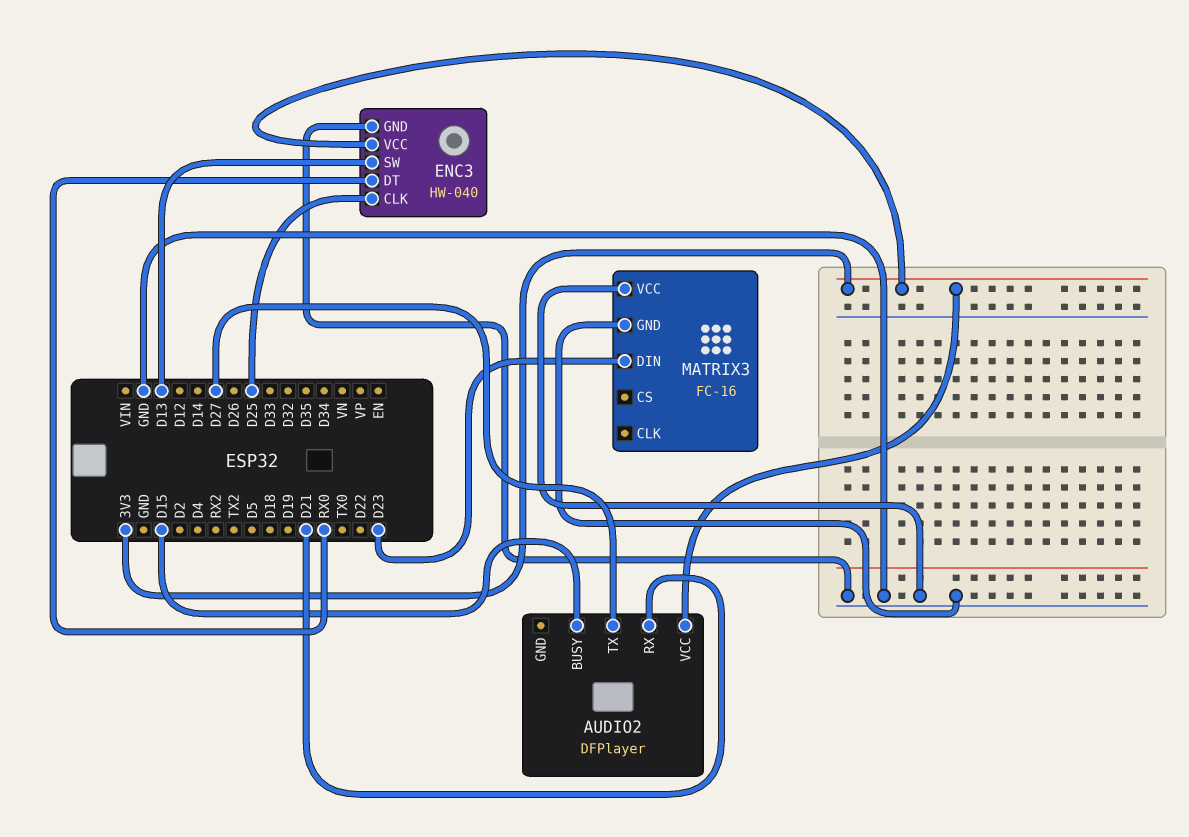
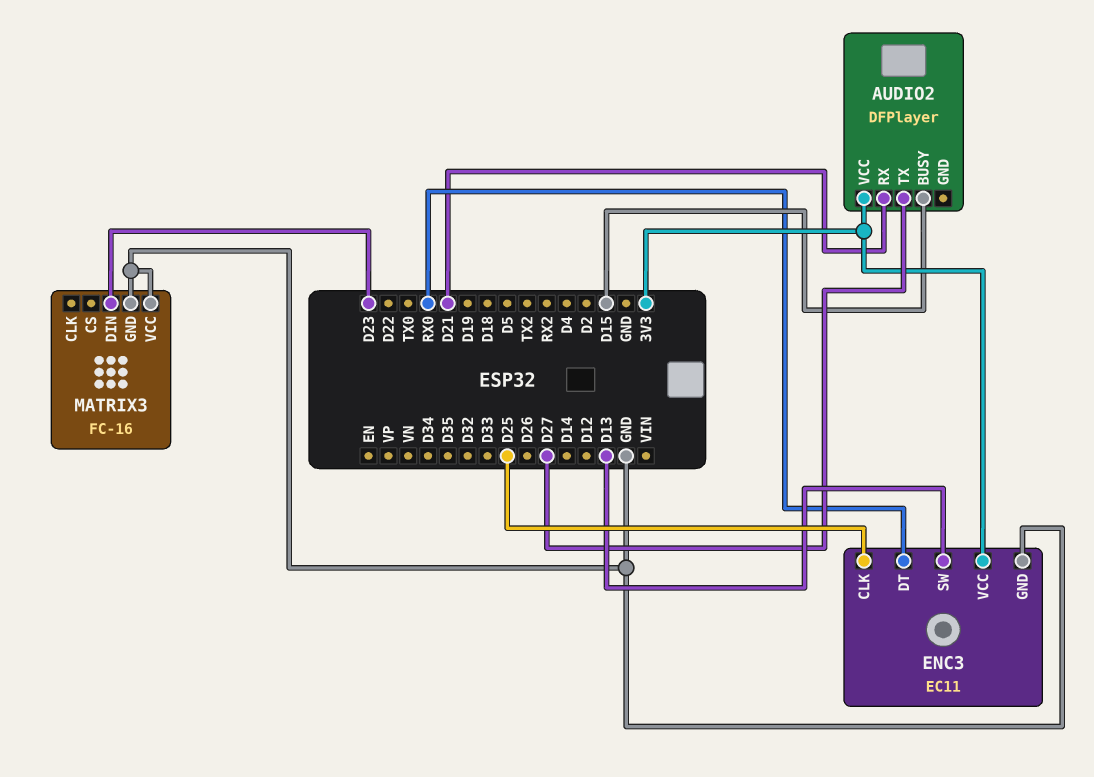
ENC3: HW-040 -> EC11

